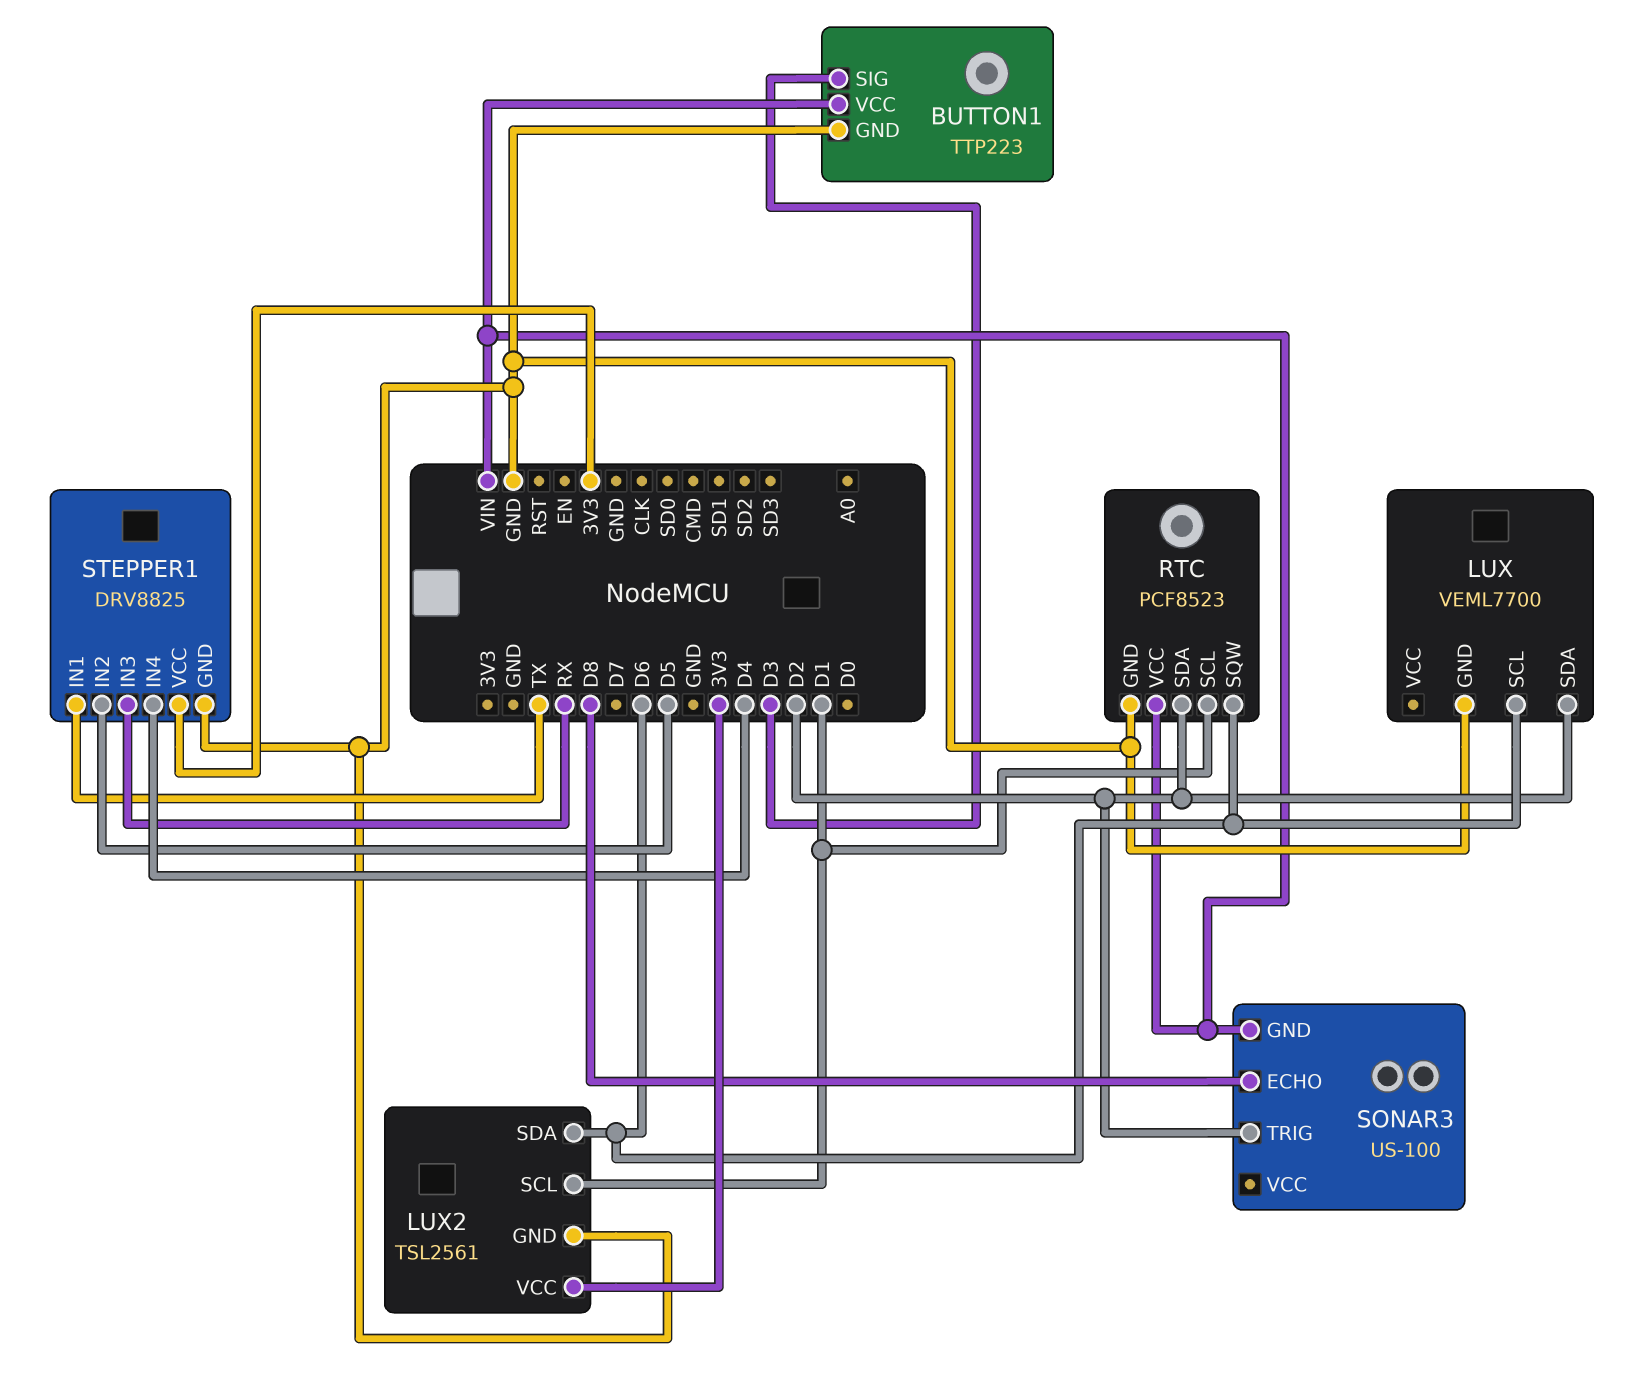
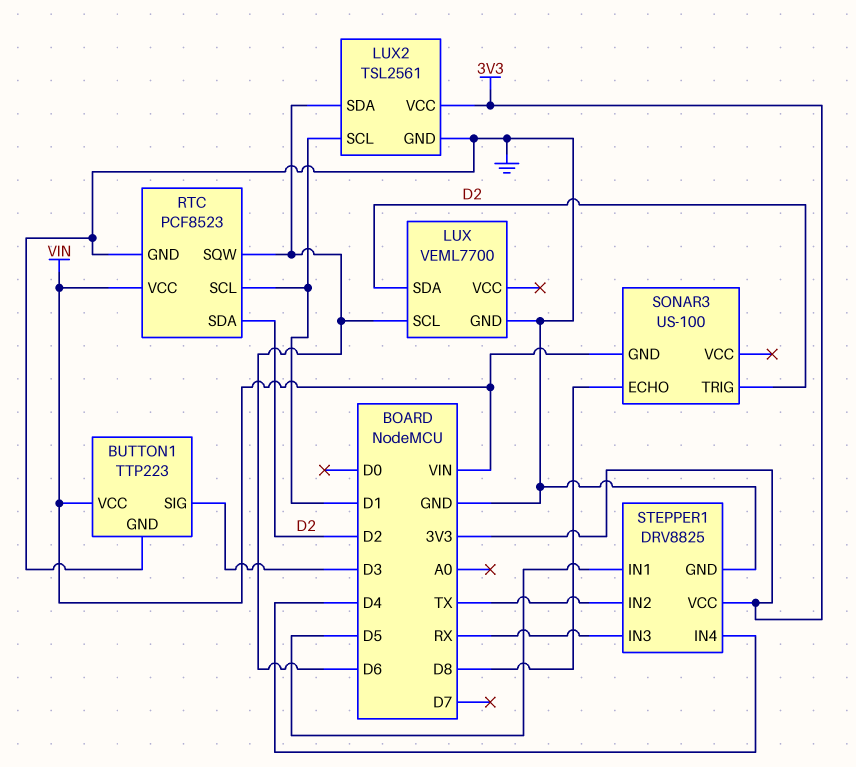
STEPPER1 pin IN1: TX -> D5
STEPPER1 pin IN2: D5 -> TX

